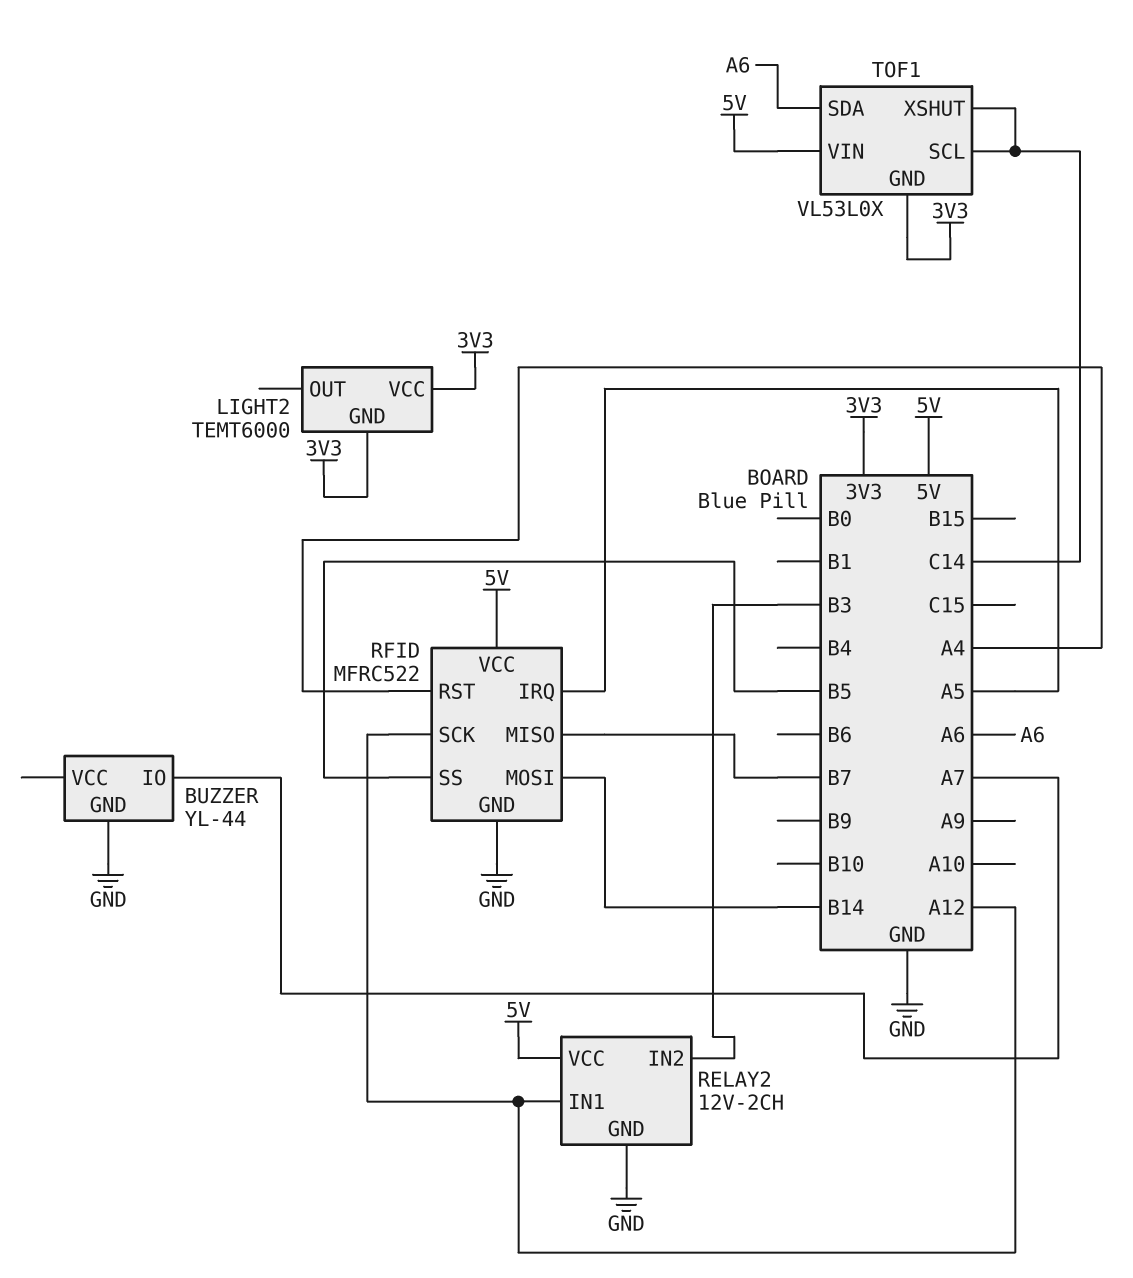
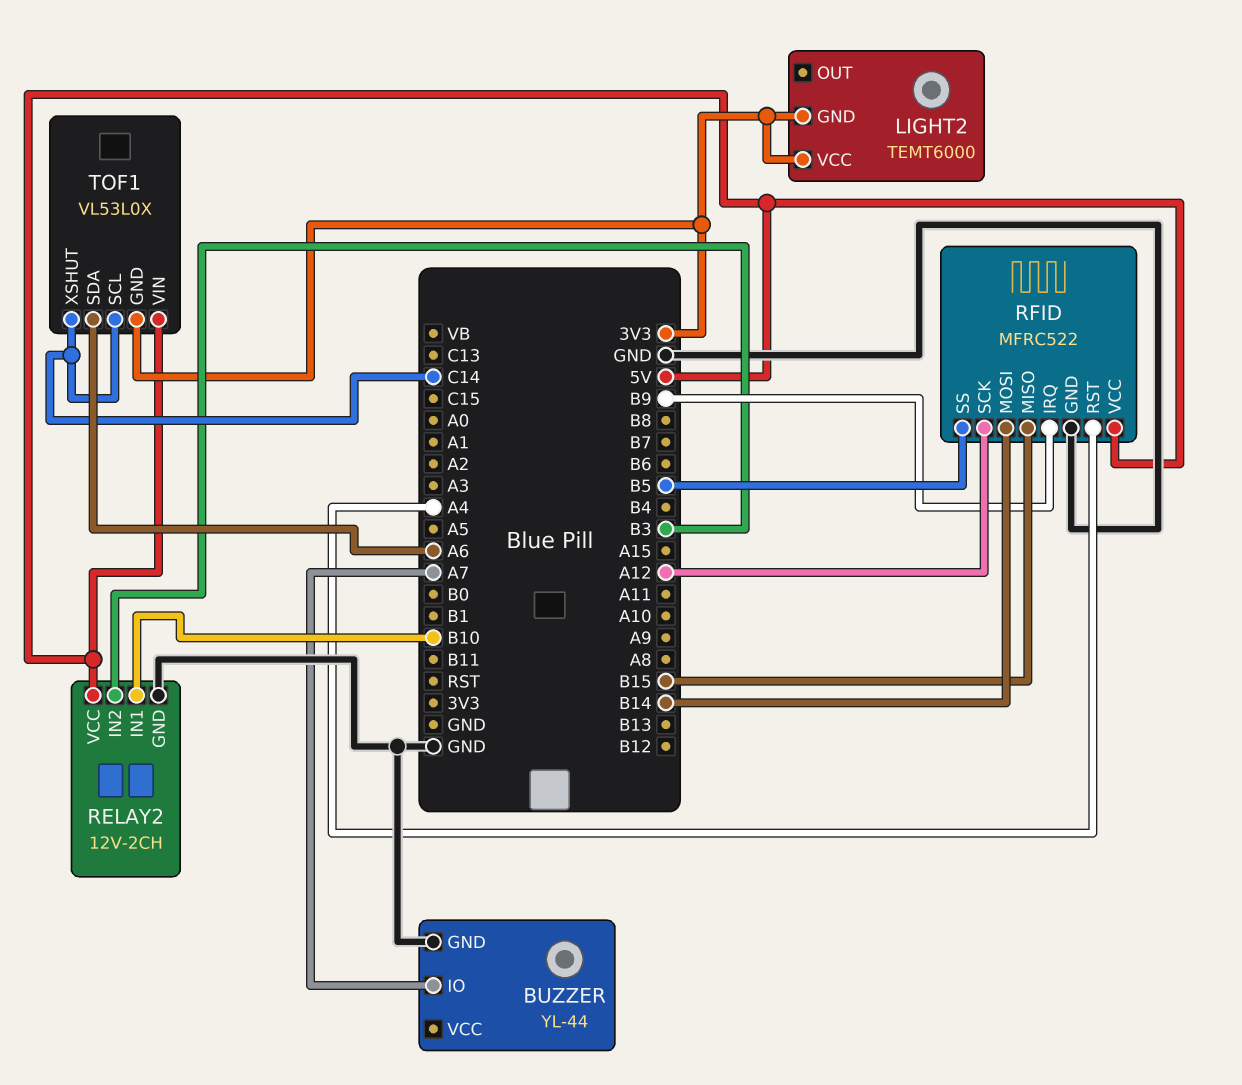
RELAY2 pin IN1: A12 -> B10
RFID pin IRQ: A5 -> B9
RFID pin MISO: B7 -> B15

